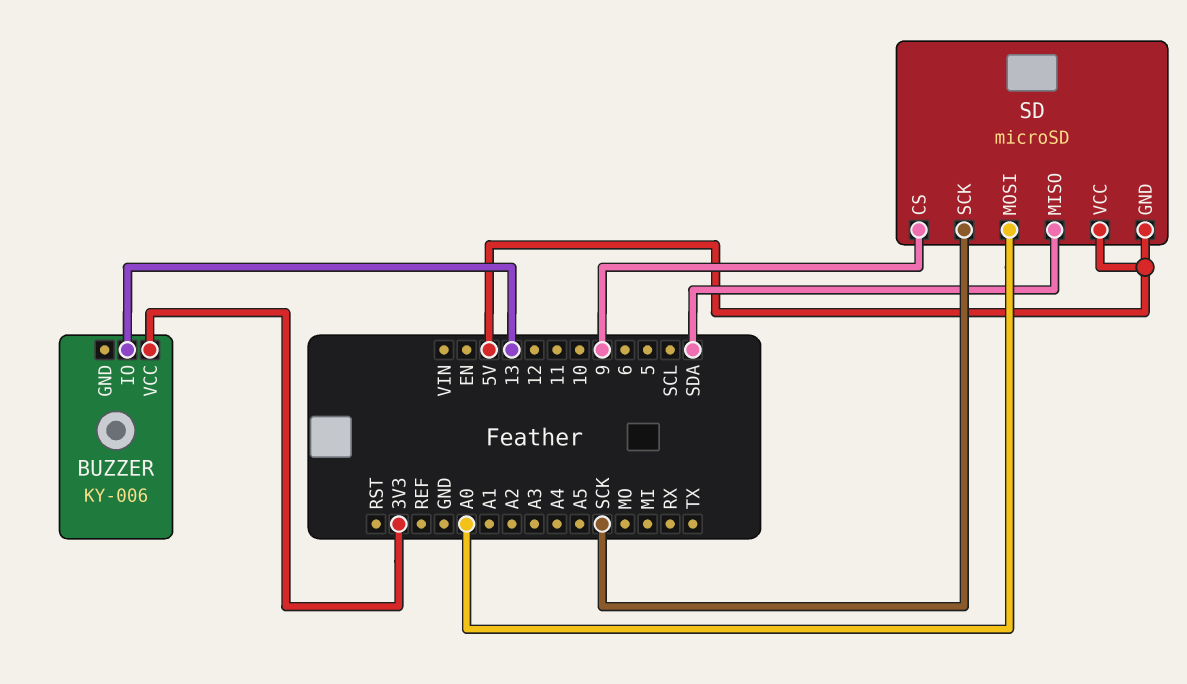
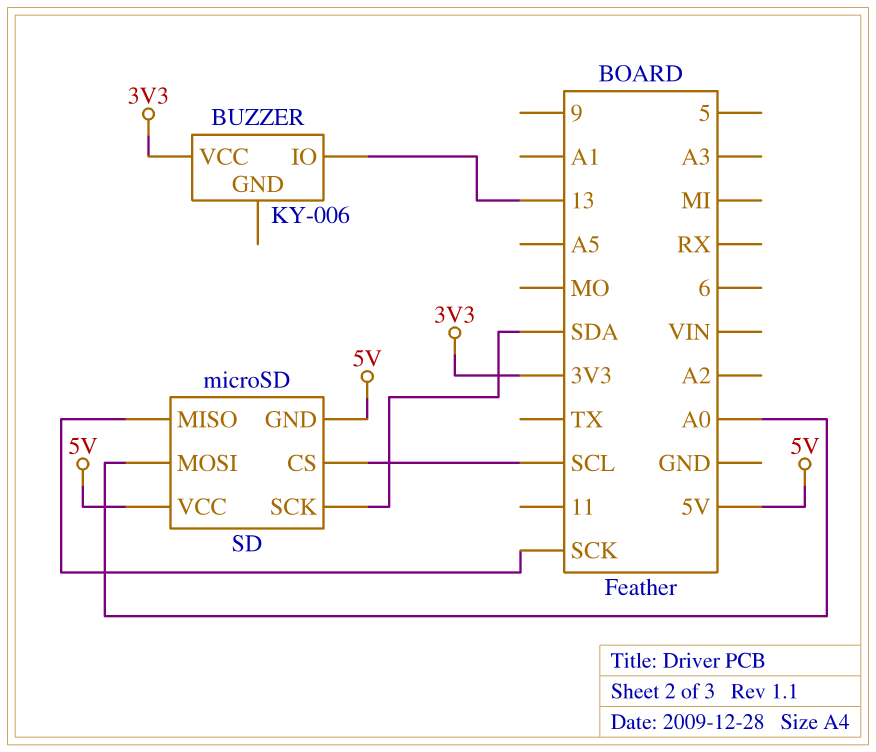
SD pin CS: 9 -> SCL
SD pin MISO: SDA -> SCK
SD pin SCK: SCK -> SDA

